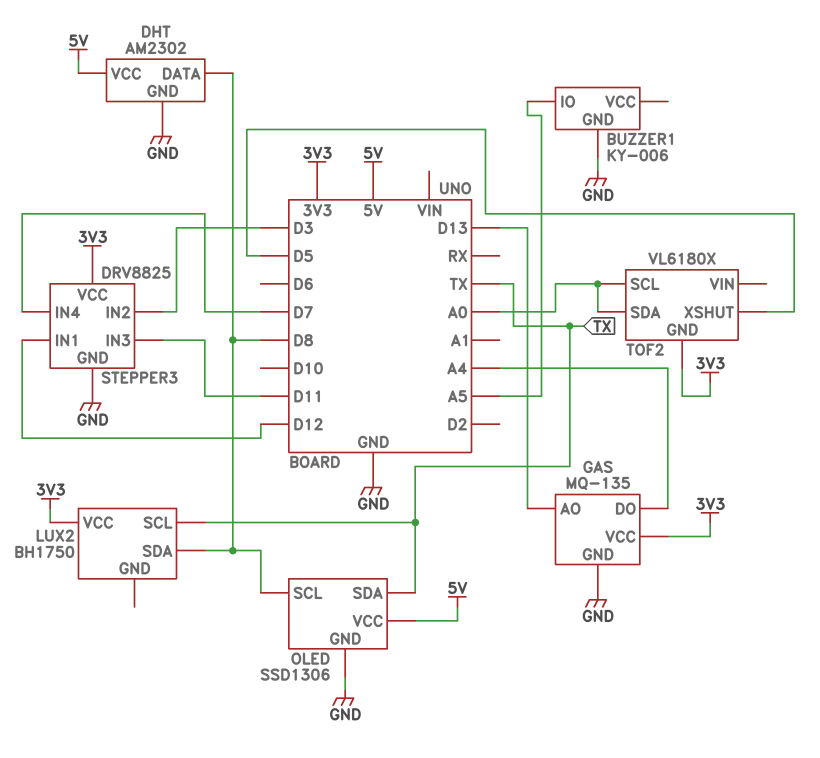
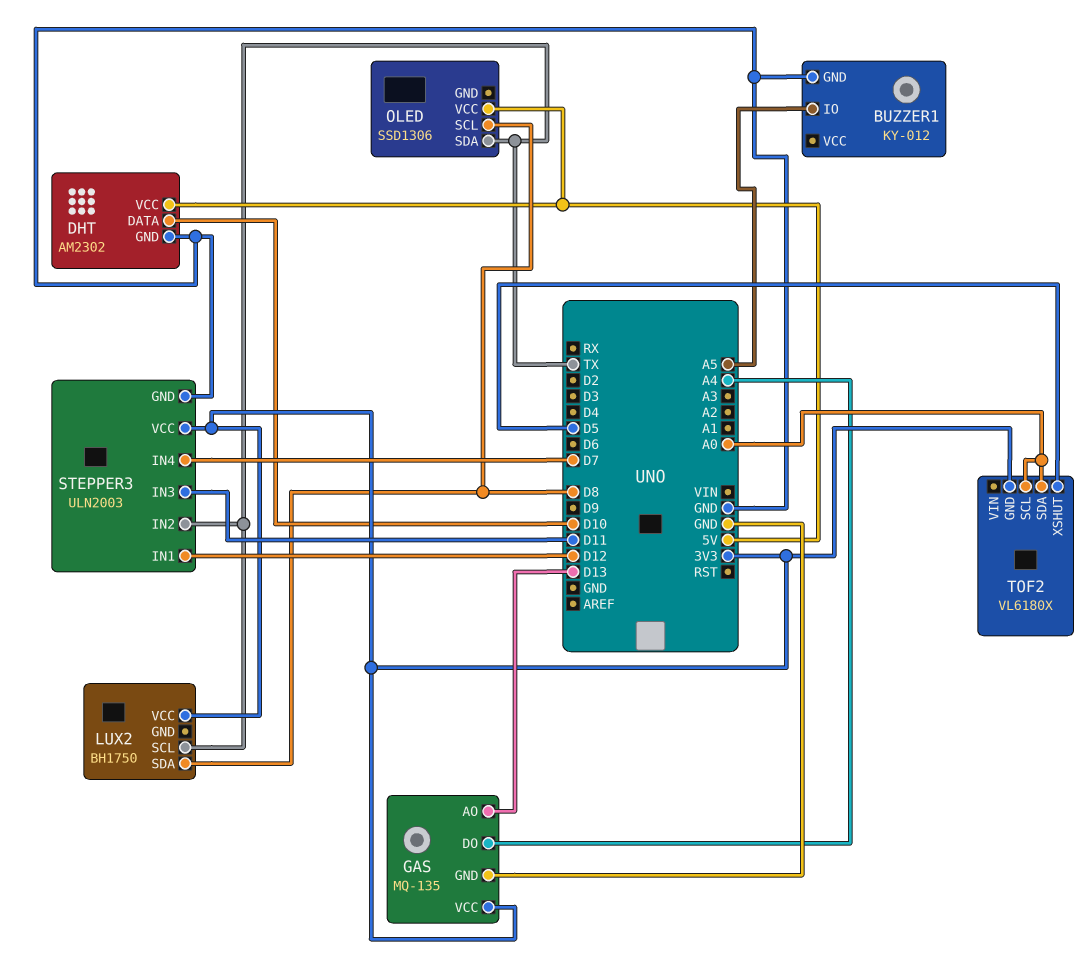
BUZZER1: KY-006 -> KY-012
DHT pin DATA: D8 -> D10
OLED pin GND: GND -> none
STEPPER3: DRV8825 -> ULN2003
STEPPER3 pin IN2: D3 -> TX

